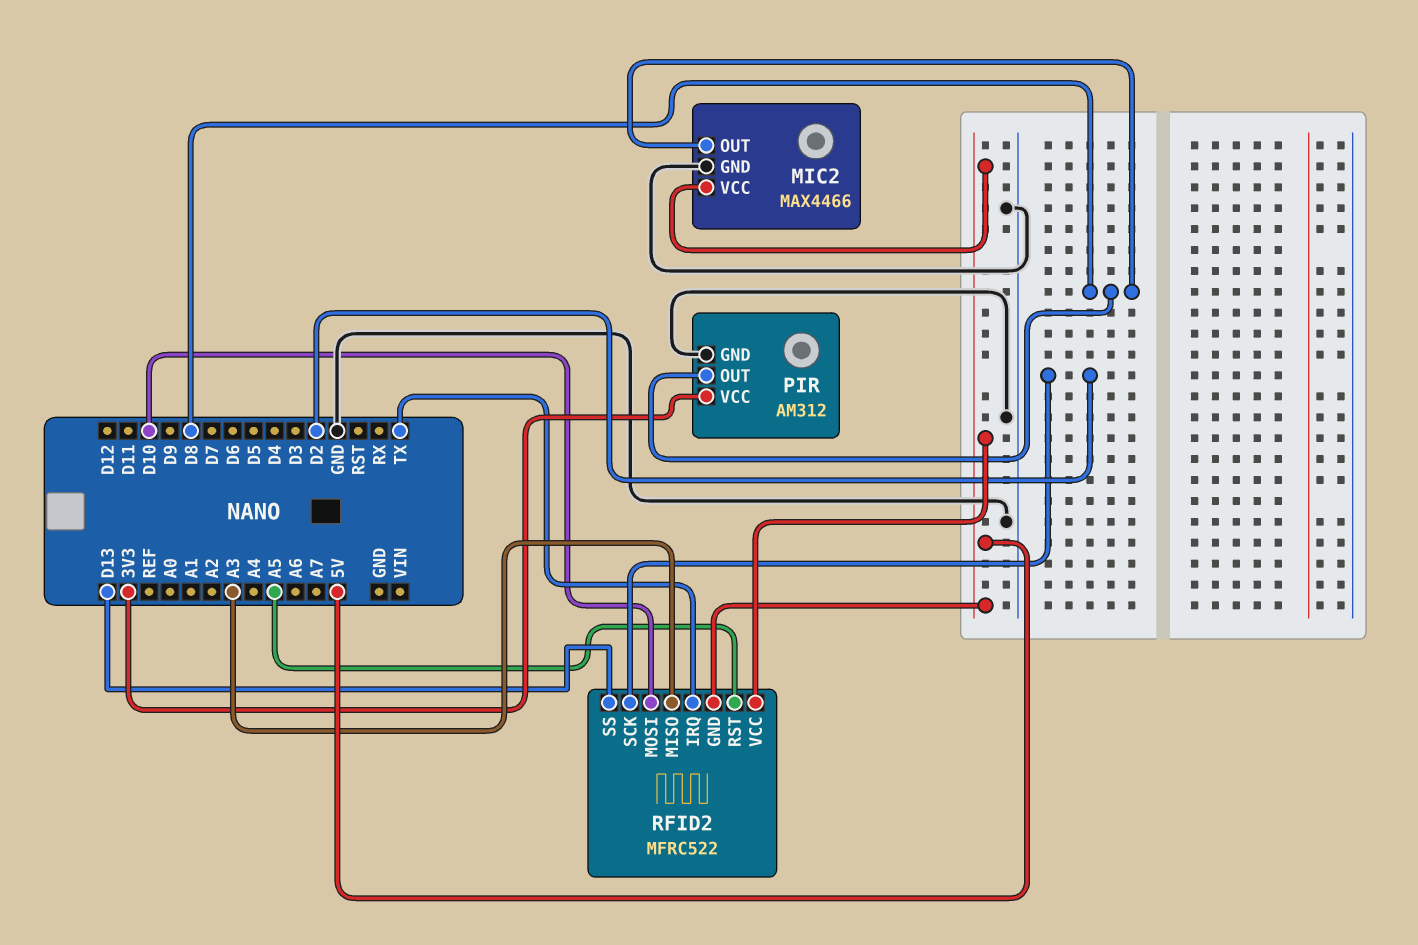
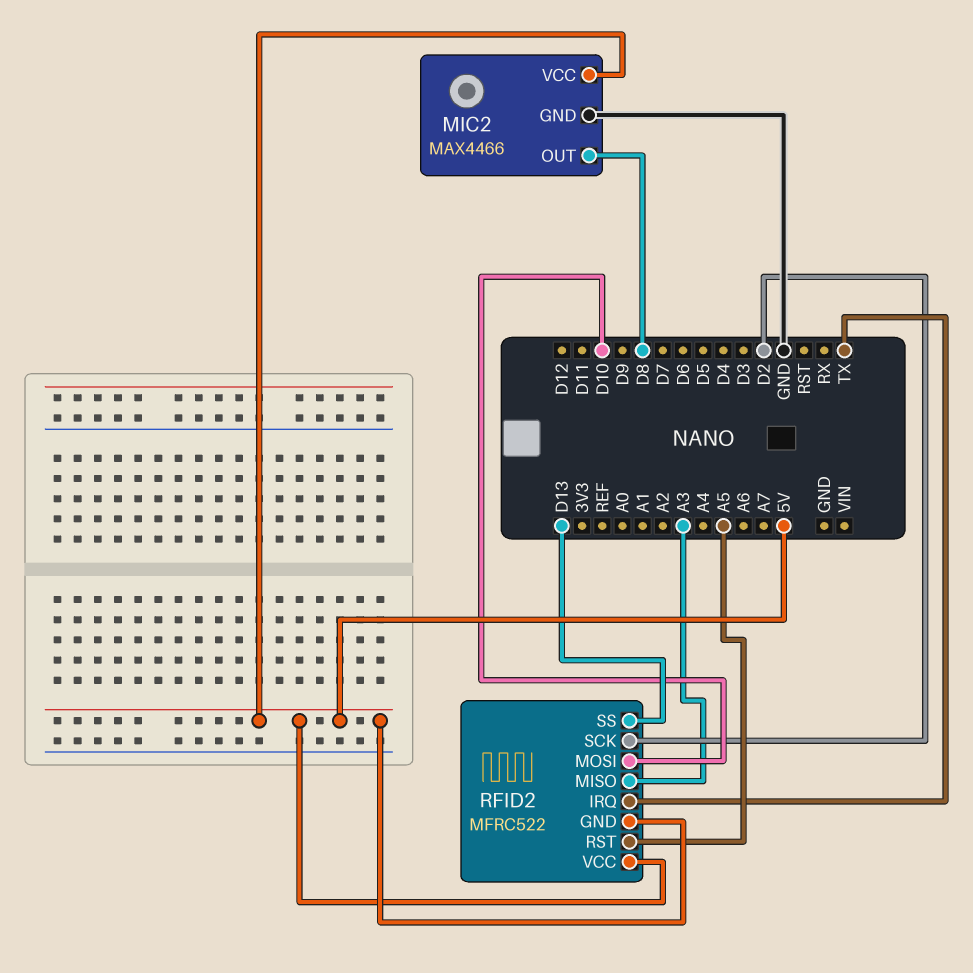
PIR: AM312 -> none
PIR pin GND: GND -> none
PIR pin OUT: D8 -> none
PIR pin VCC: 3V3 -> none

